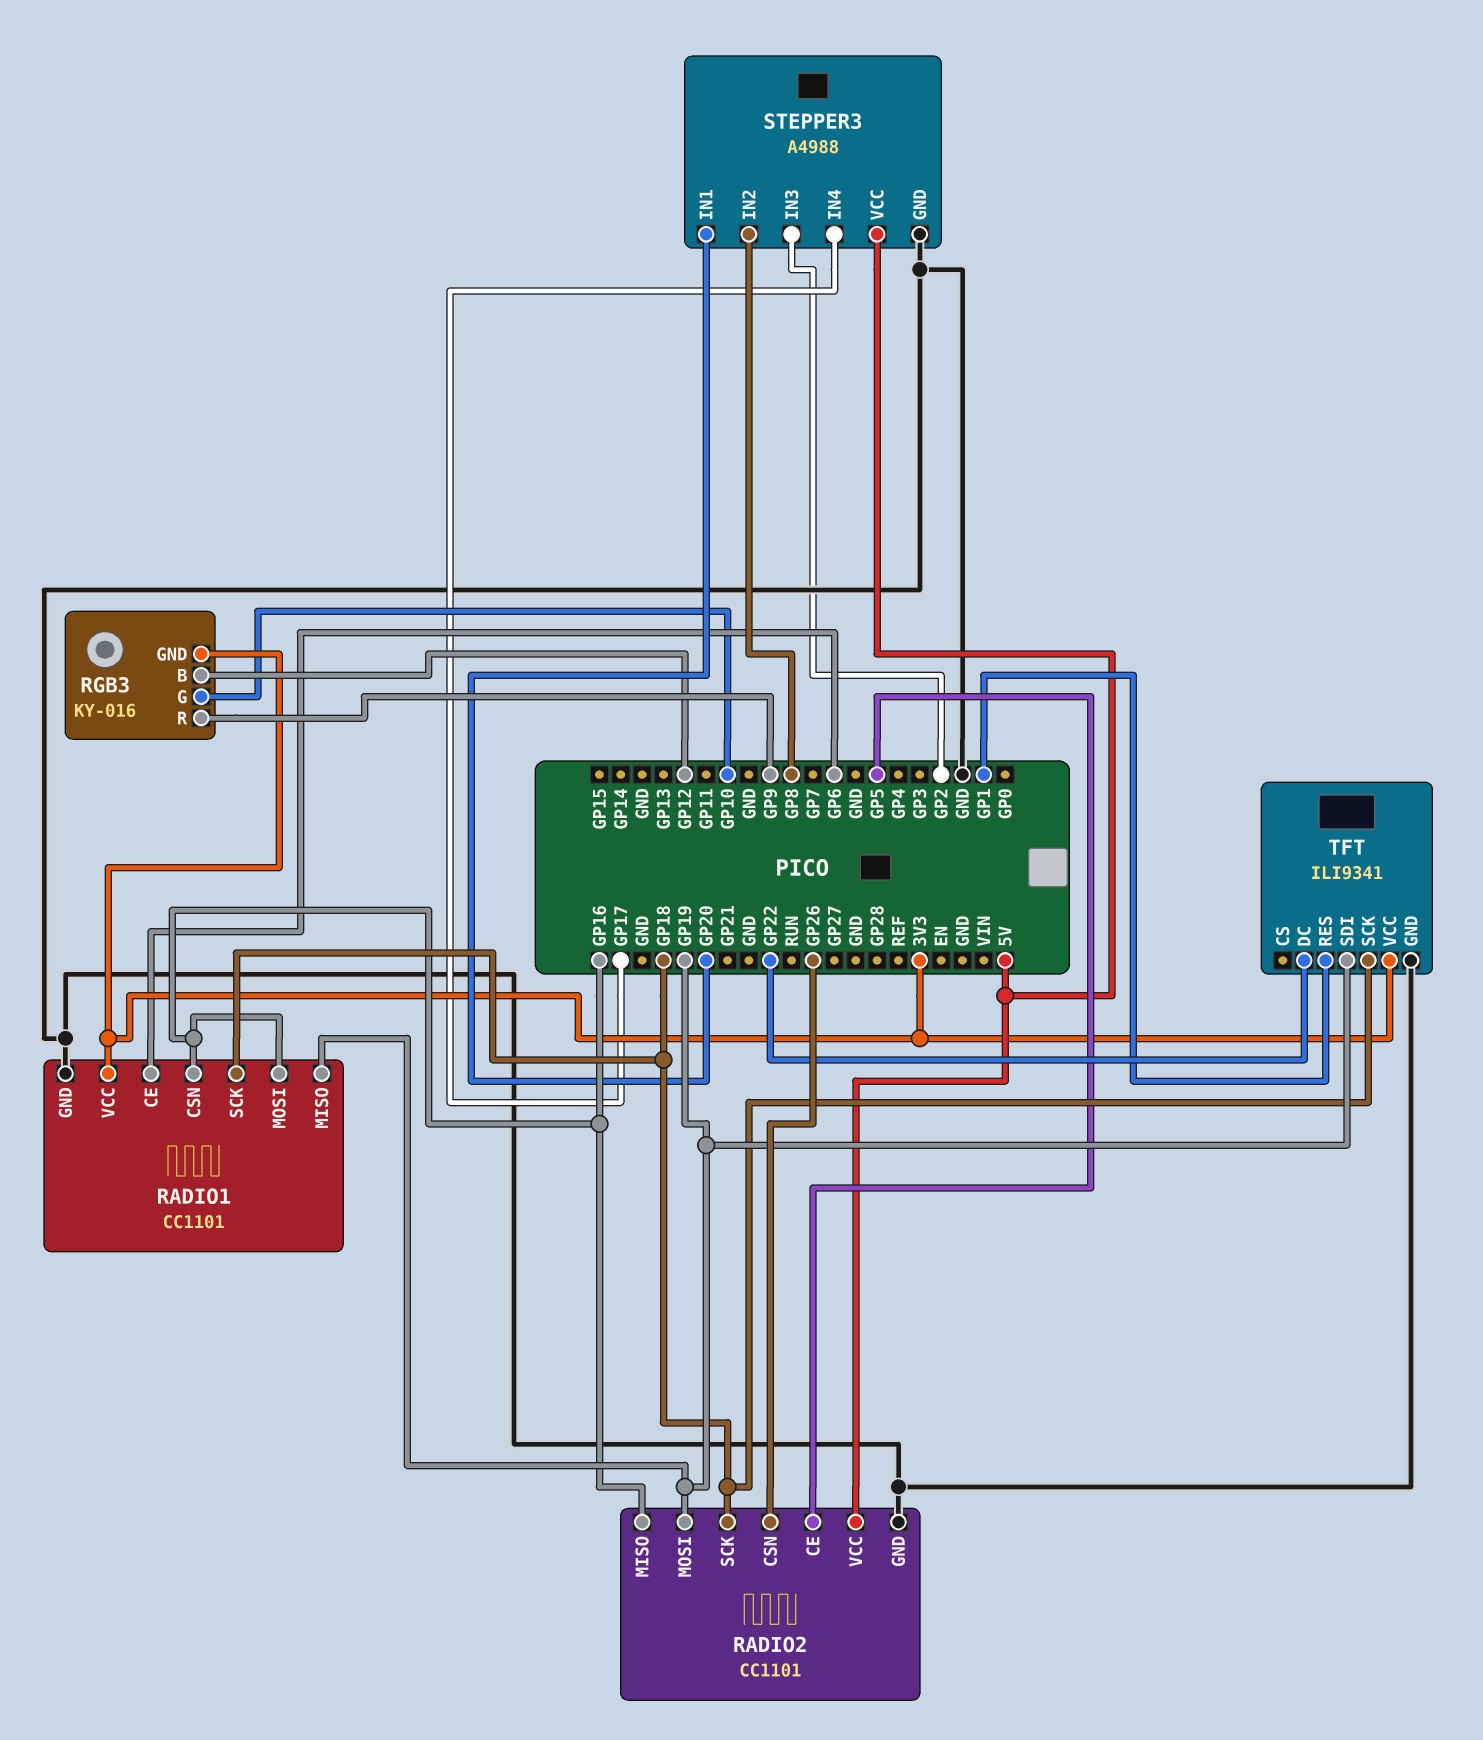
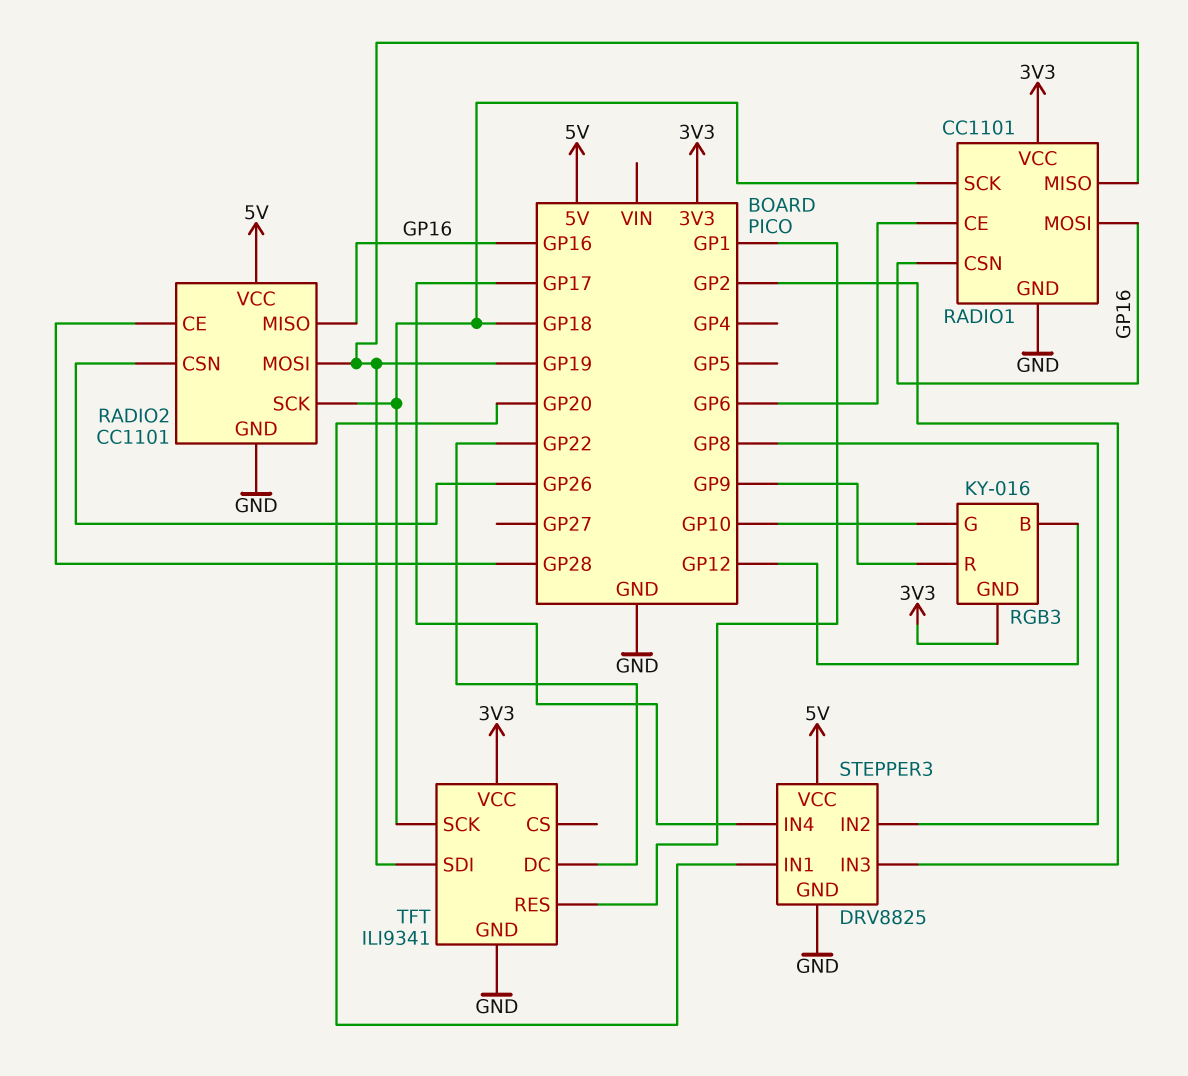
RADIO2 pin CE: GP5 -> GP28
STEPPER3: A4988 -> DRV8825

